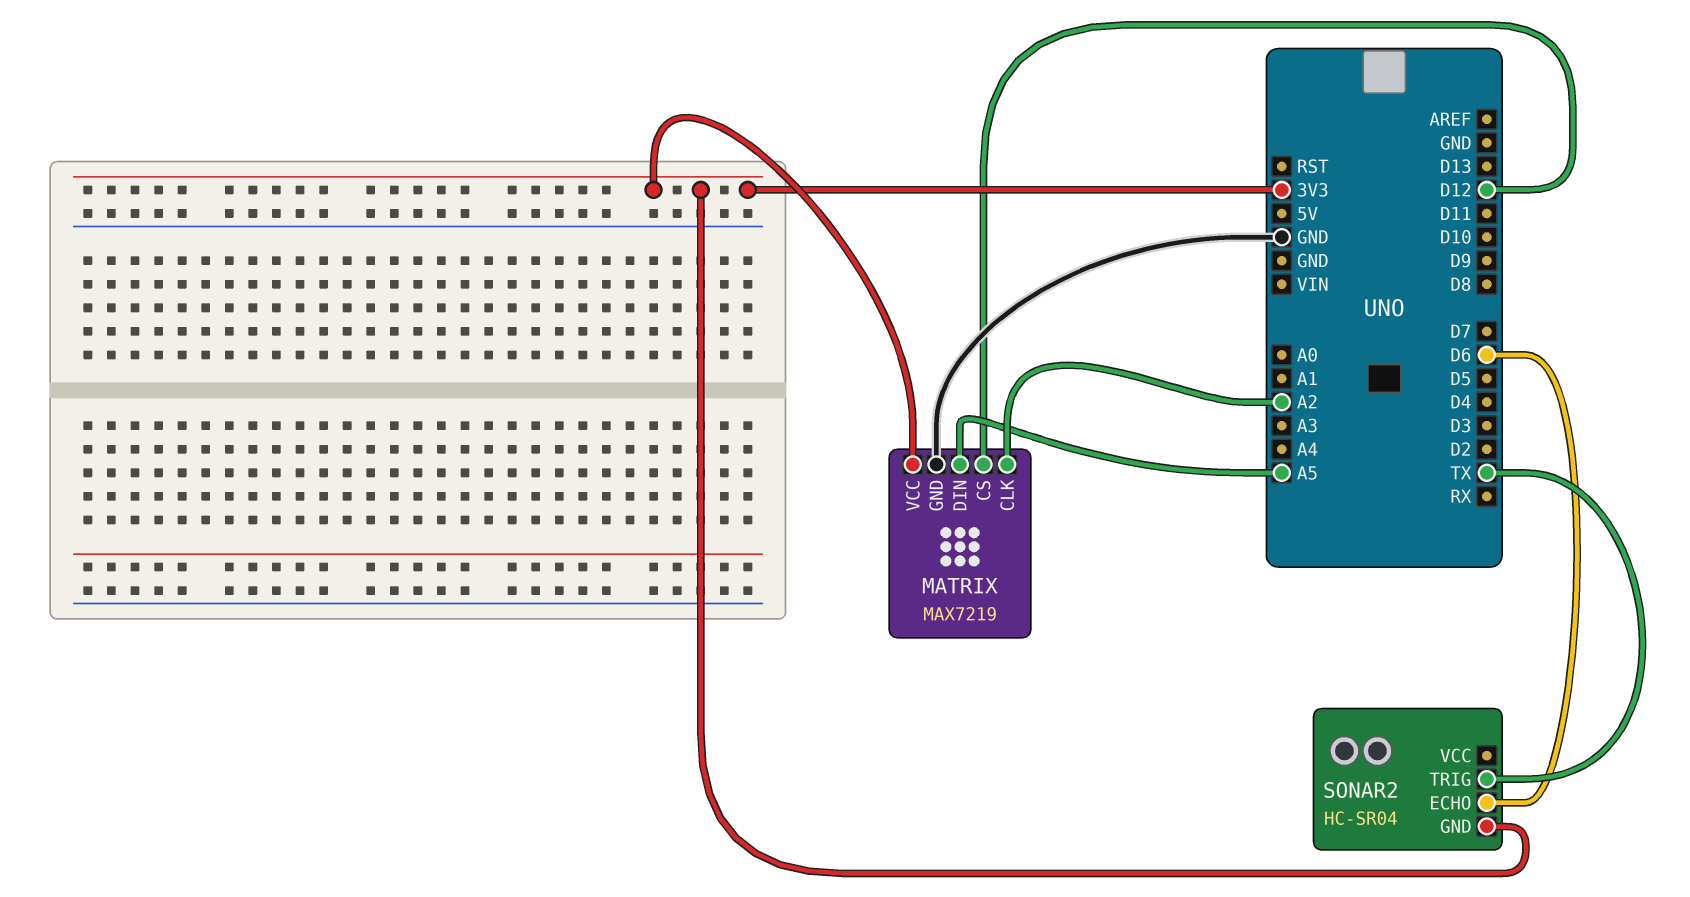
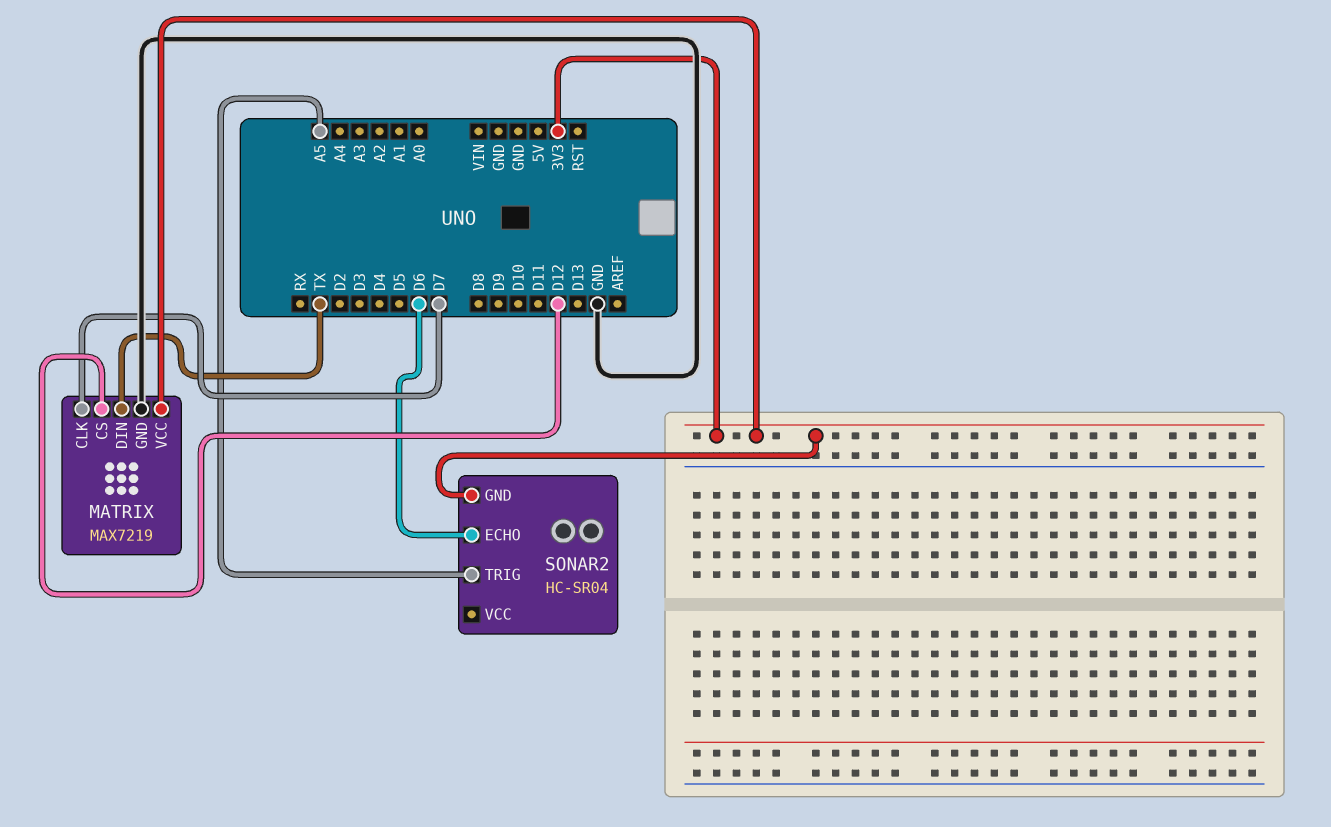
MATRIX pin CLK: A2 -> D7
MATRIX pin DIN: A5 -> TX
SONAR2 pin TRIG: TX -> A5

